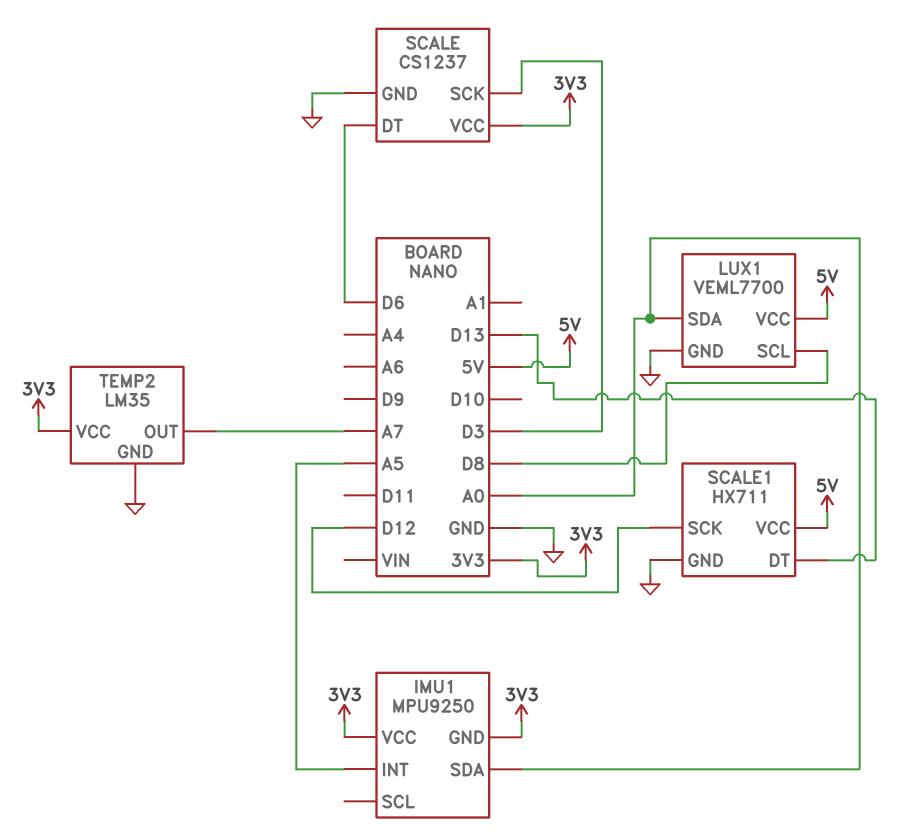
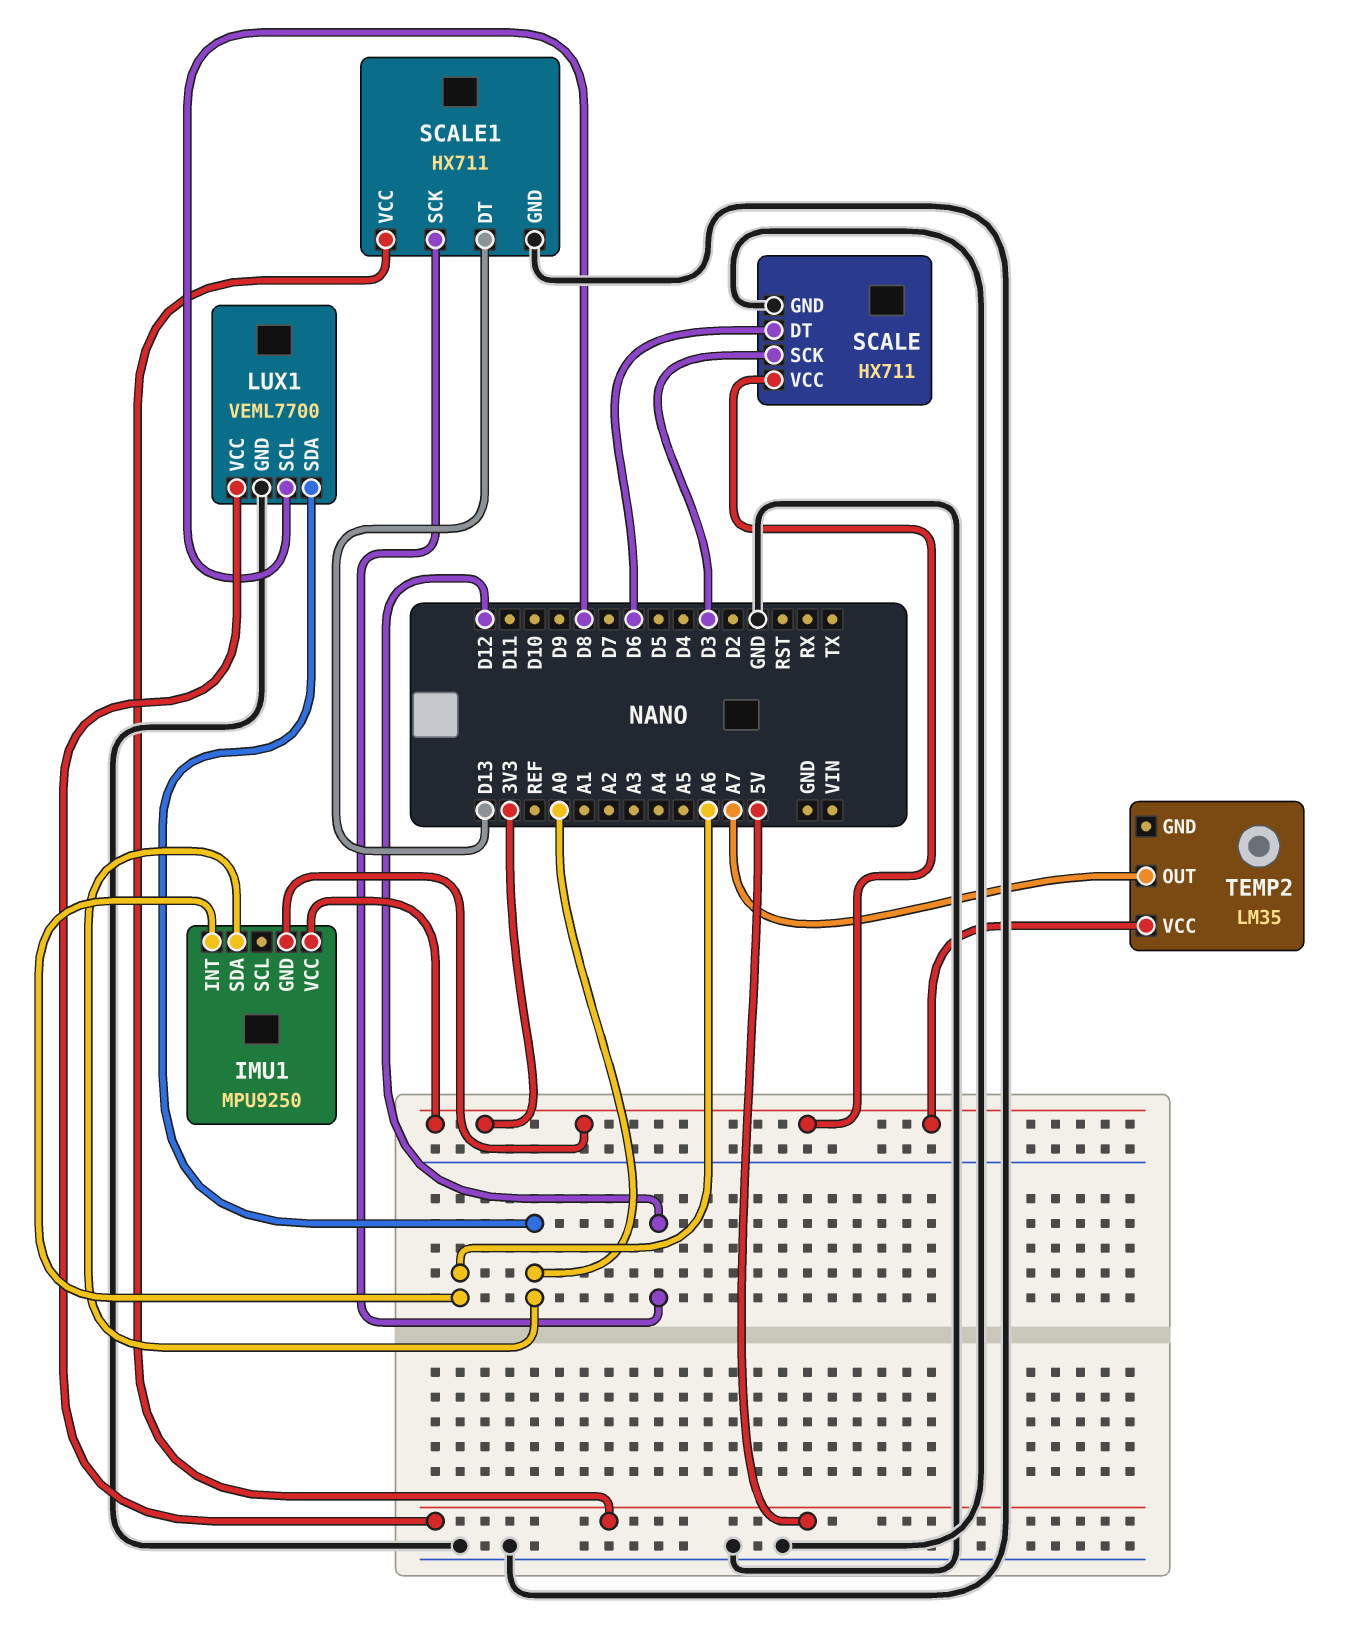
IMU1 pin INT: A5 -> A6
SCALE: CS1237 -> HX711
TEMP2 pin GND: GND -> none

